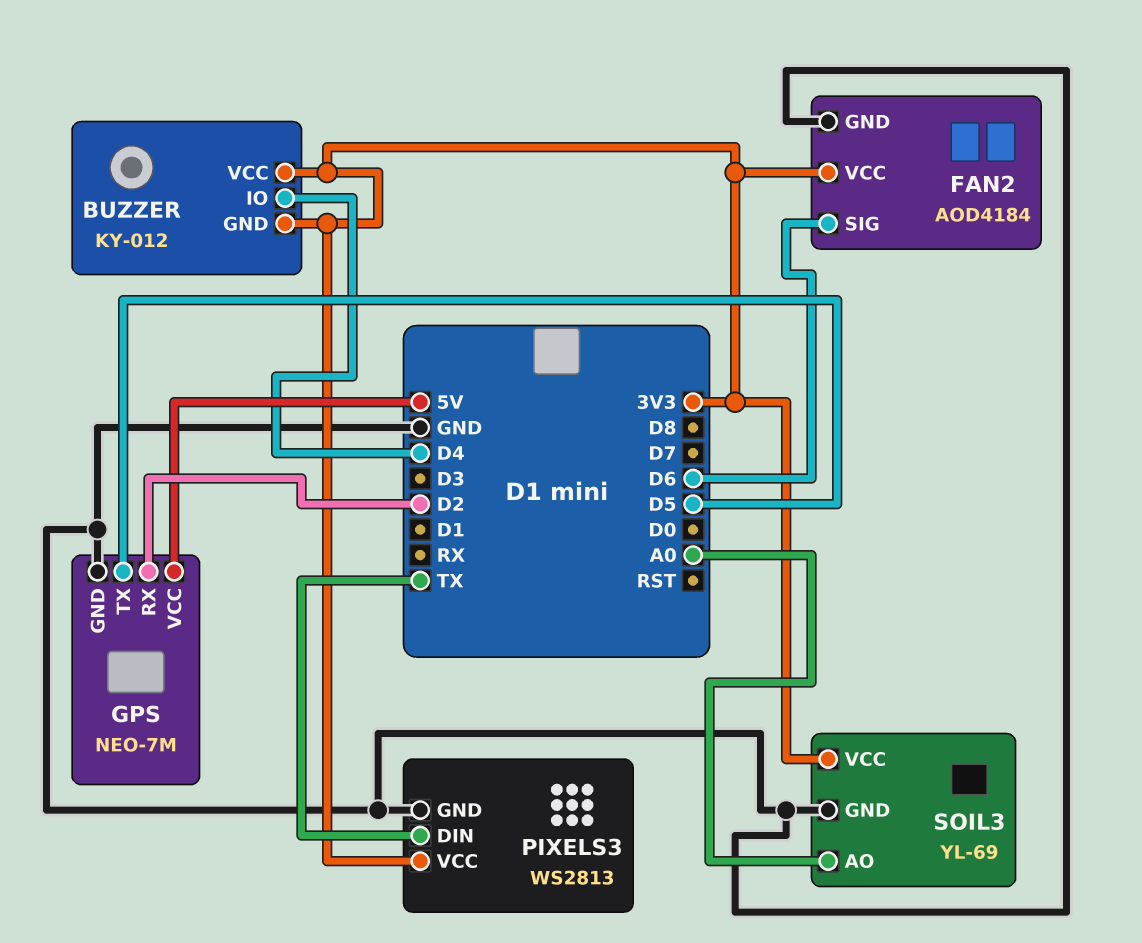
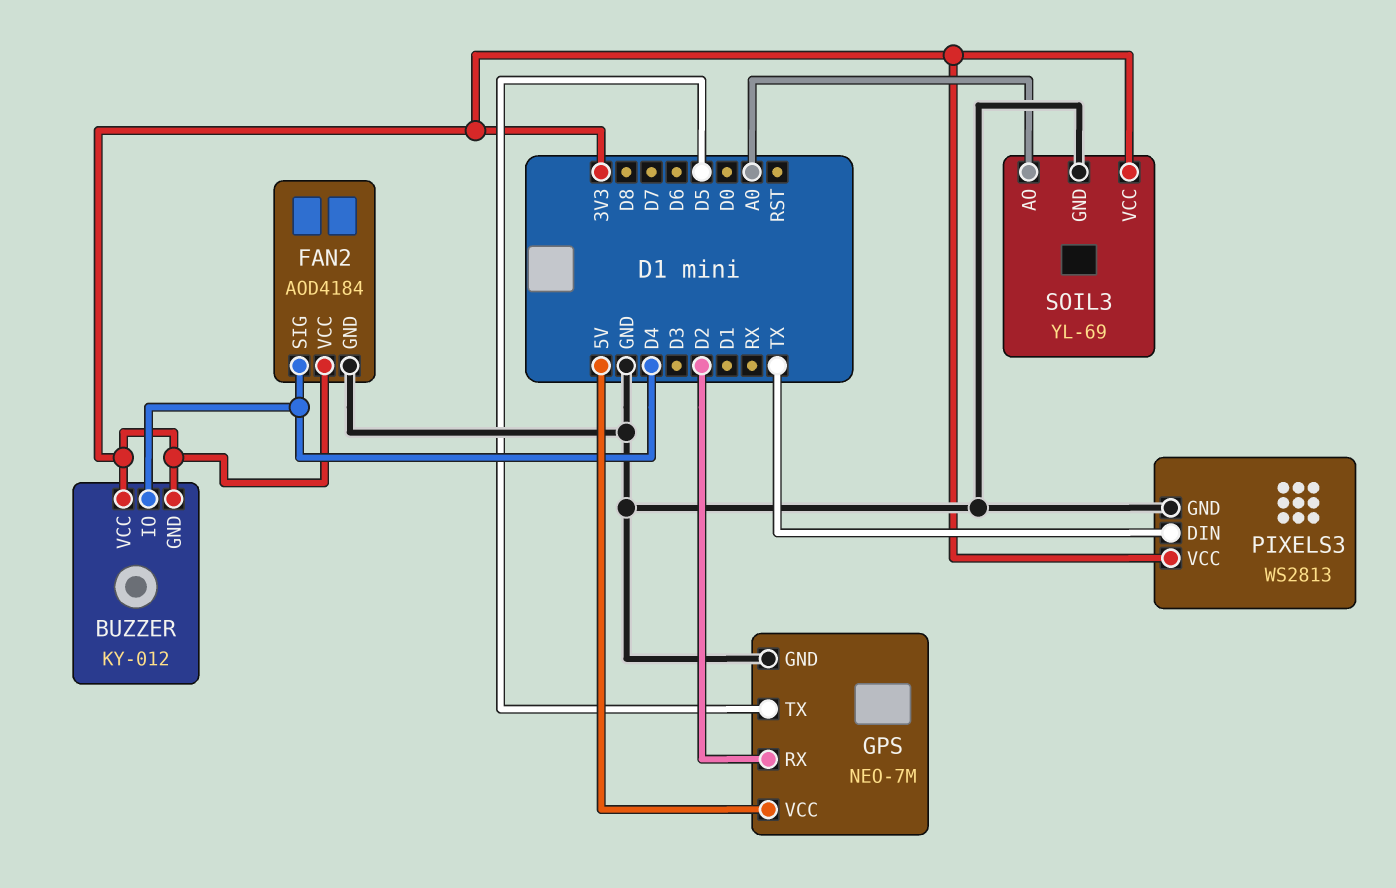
FAN2 pin SIG: D6 -> D4

